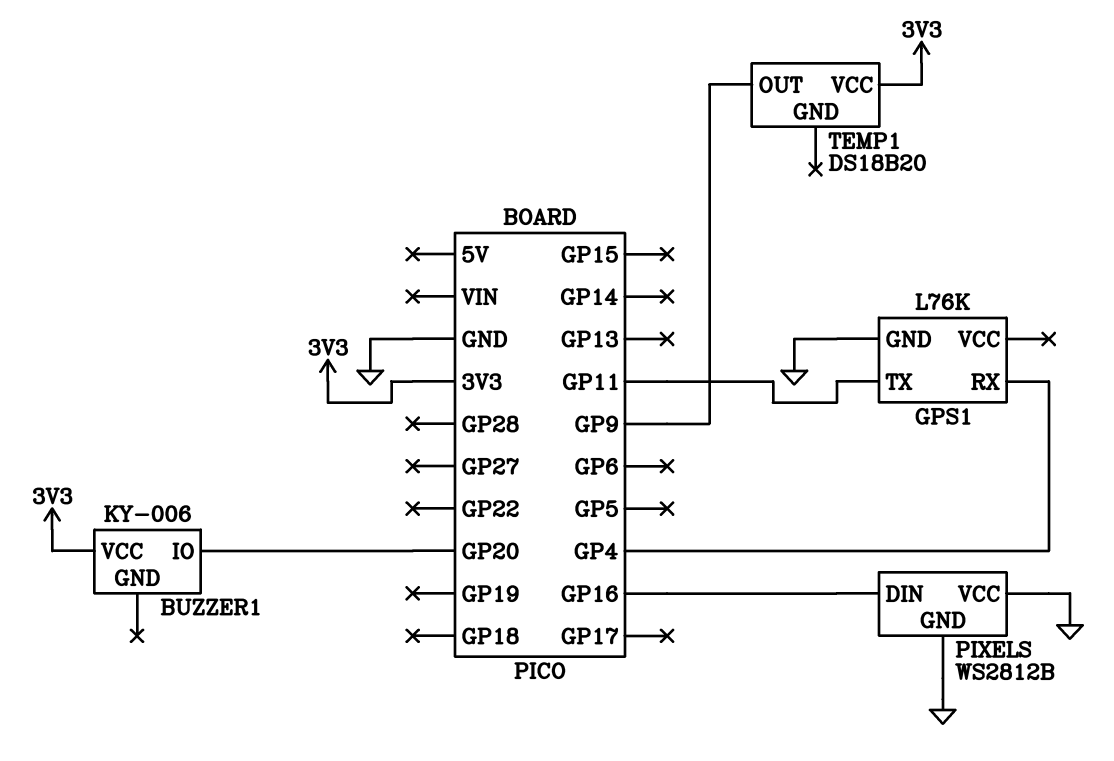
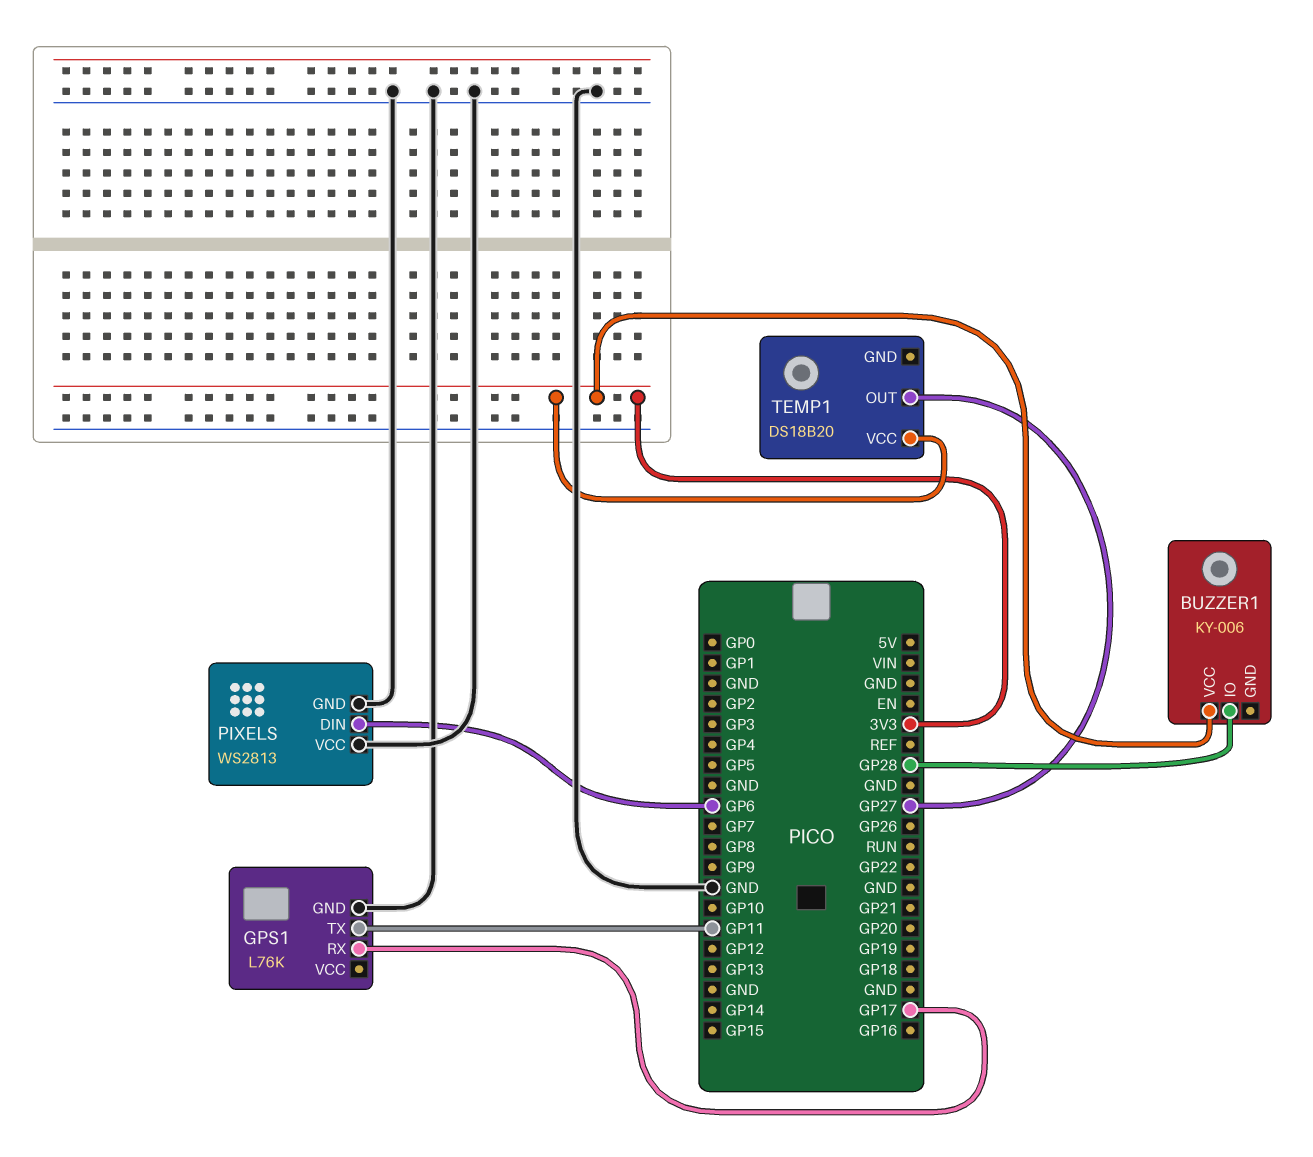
BUZZER1 pin IO: GP20 -> GP28
GPS1 pin RX: GP4 -> GP17
PIXELS: WS2812B -> WS2813
PIXELS pin DIN: GP16 -> GP6
TEMP1 pin OUT: GP9 -> GP27

